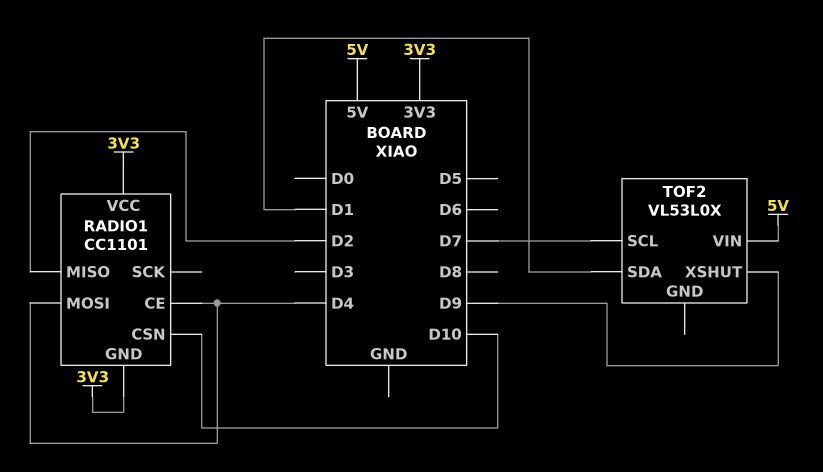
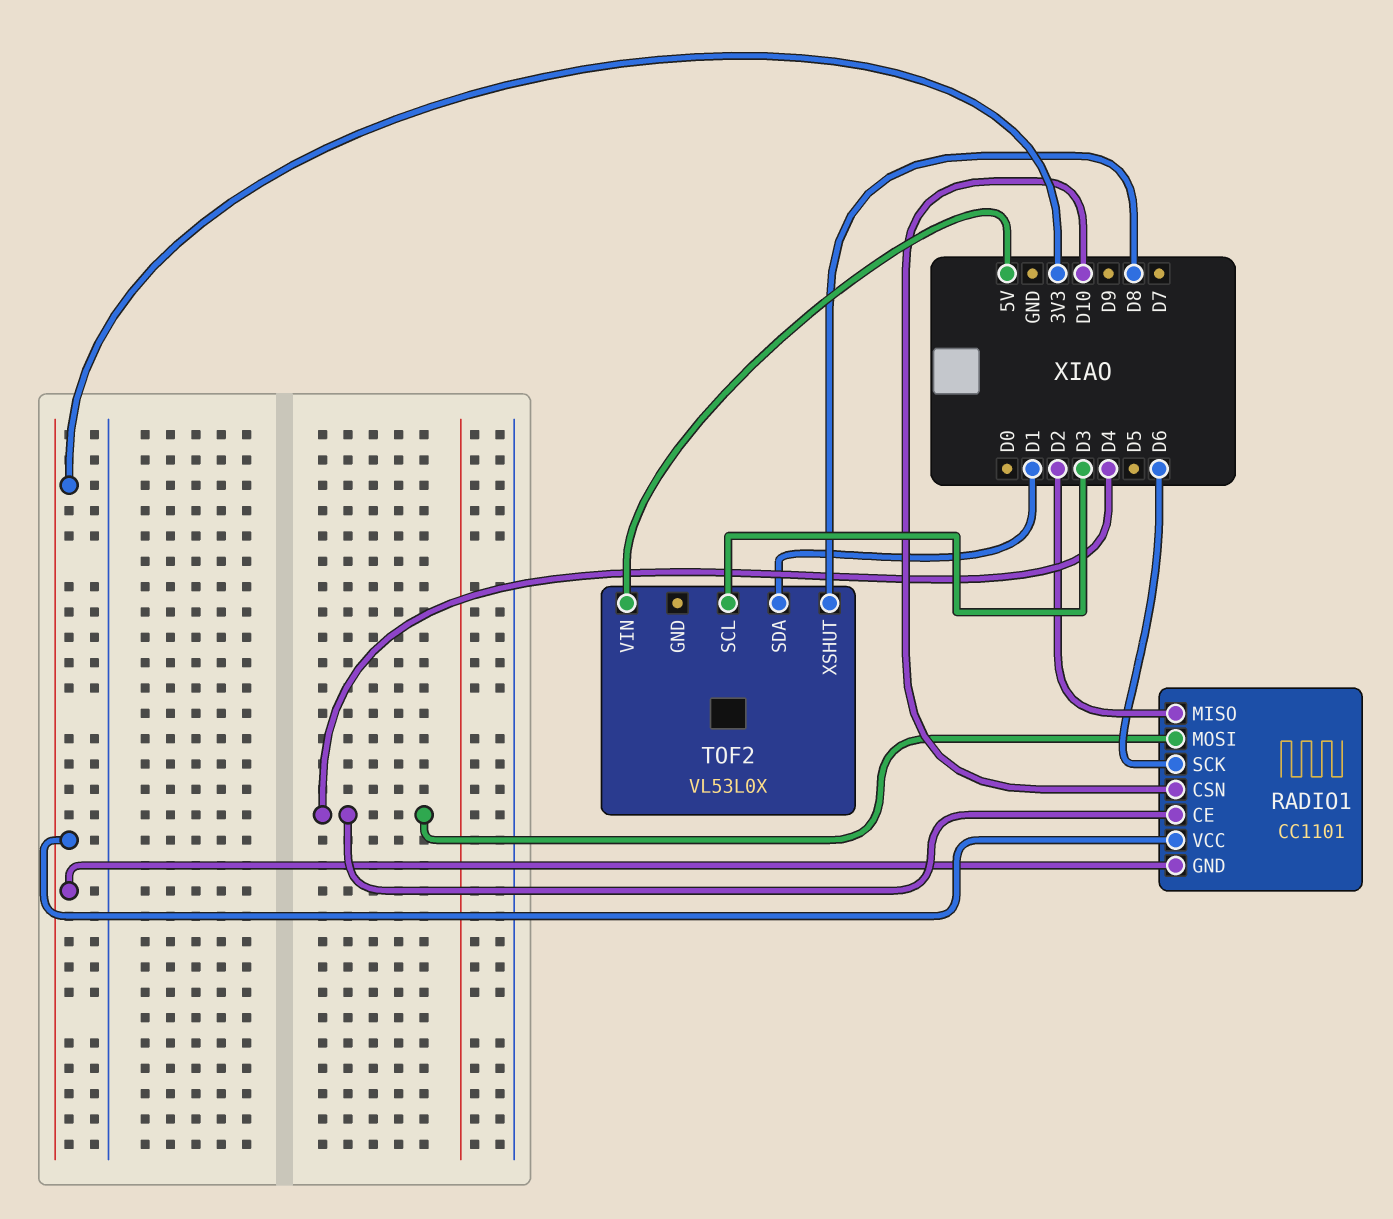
RADIO1 pin SCK: none -> D6
TOF2 pin SCL: D7 -> D3
TOF2 pin XSHUT: D9 -> D8

